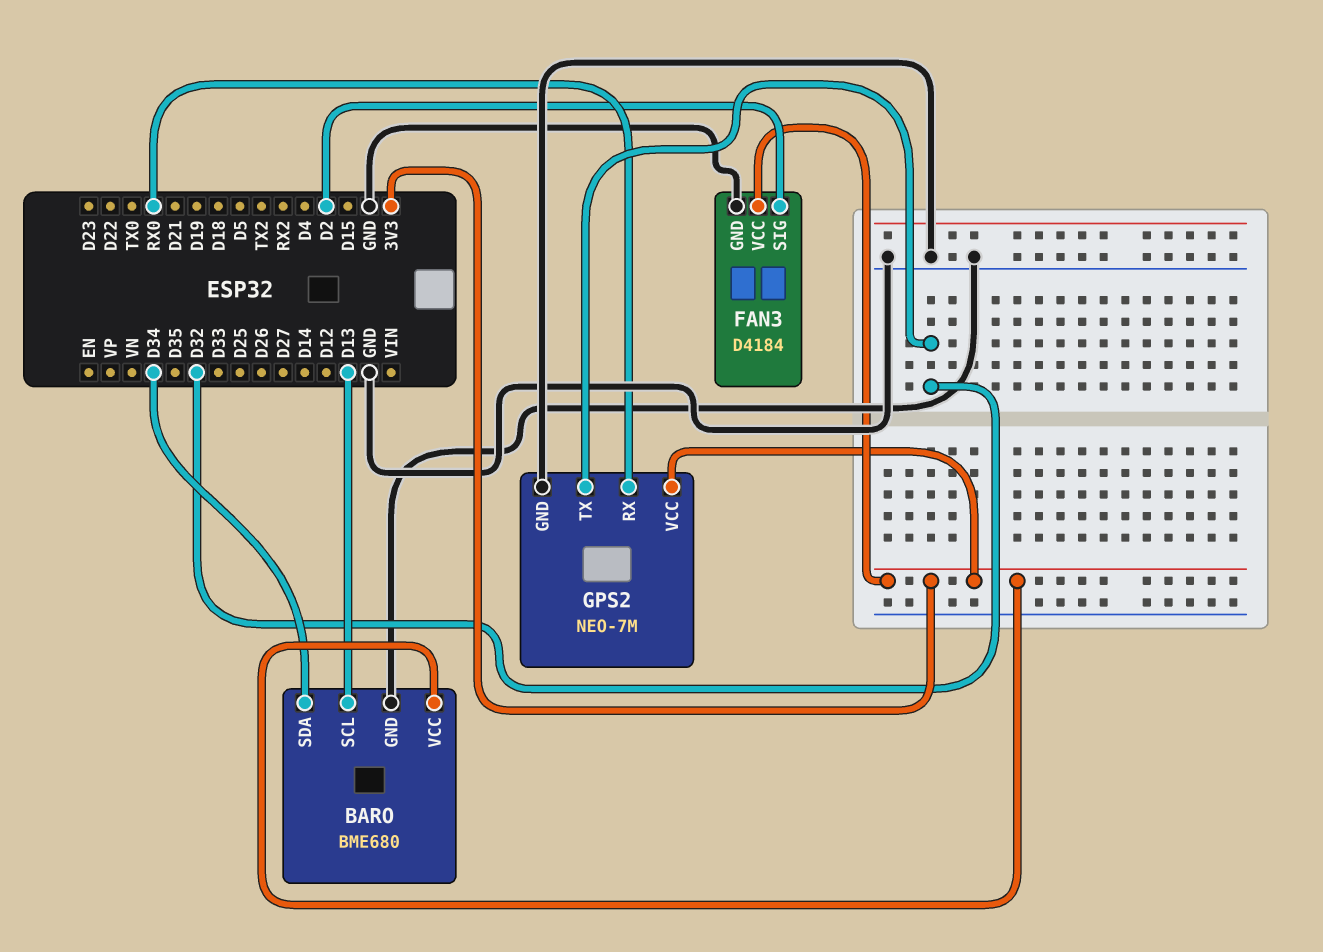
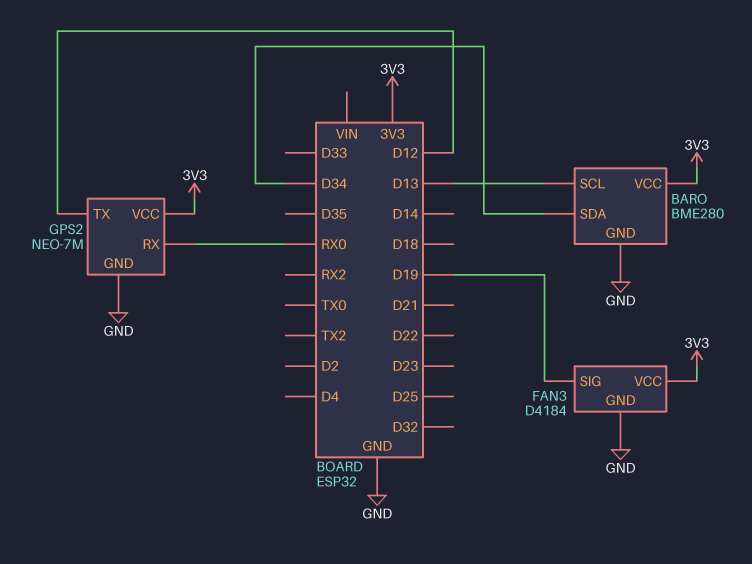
BARO: BME680 -> BME280
FAN3 pin SIG: D2 -> D19
GPS2 pin TX: D32 -> D12

